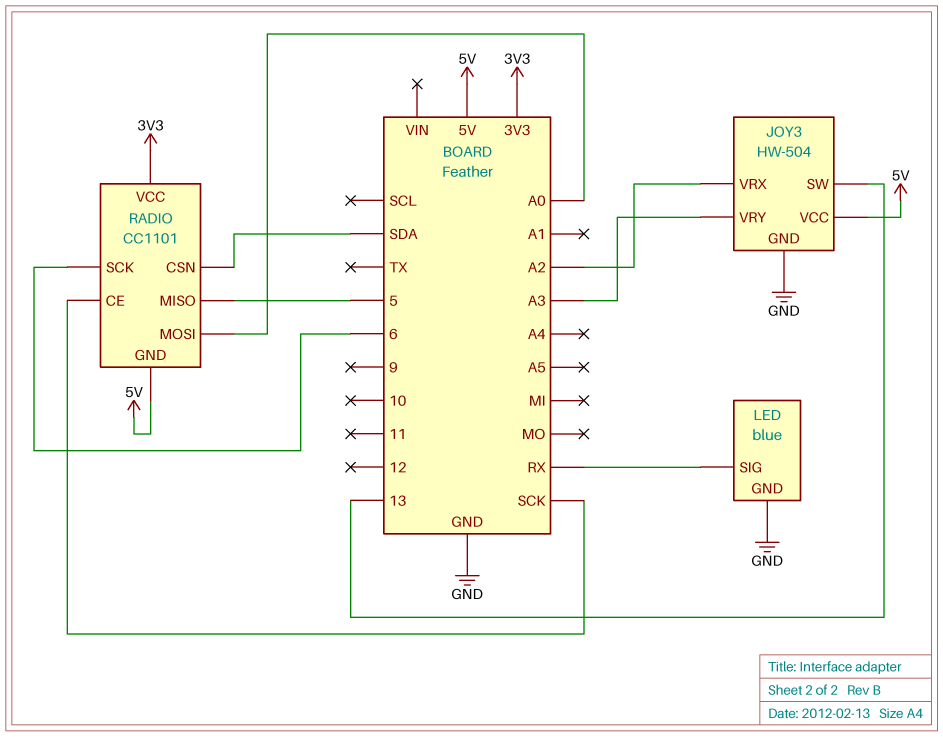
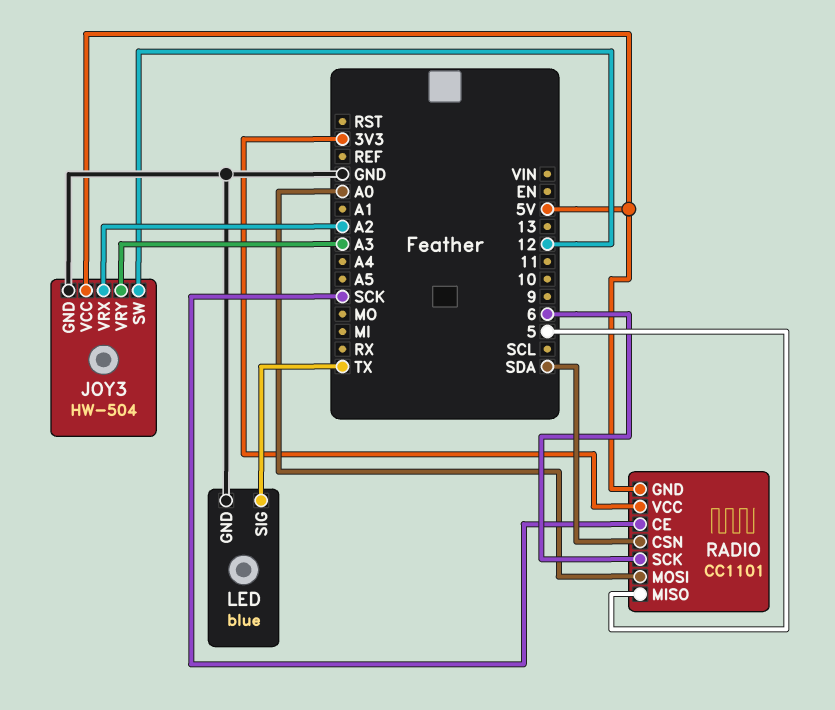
JOY3 pin SW: 13 -> 12
LED pin SIG: RX -> TX

